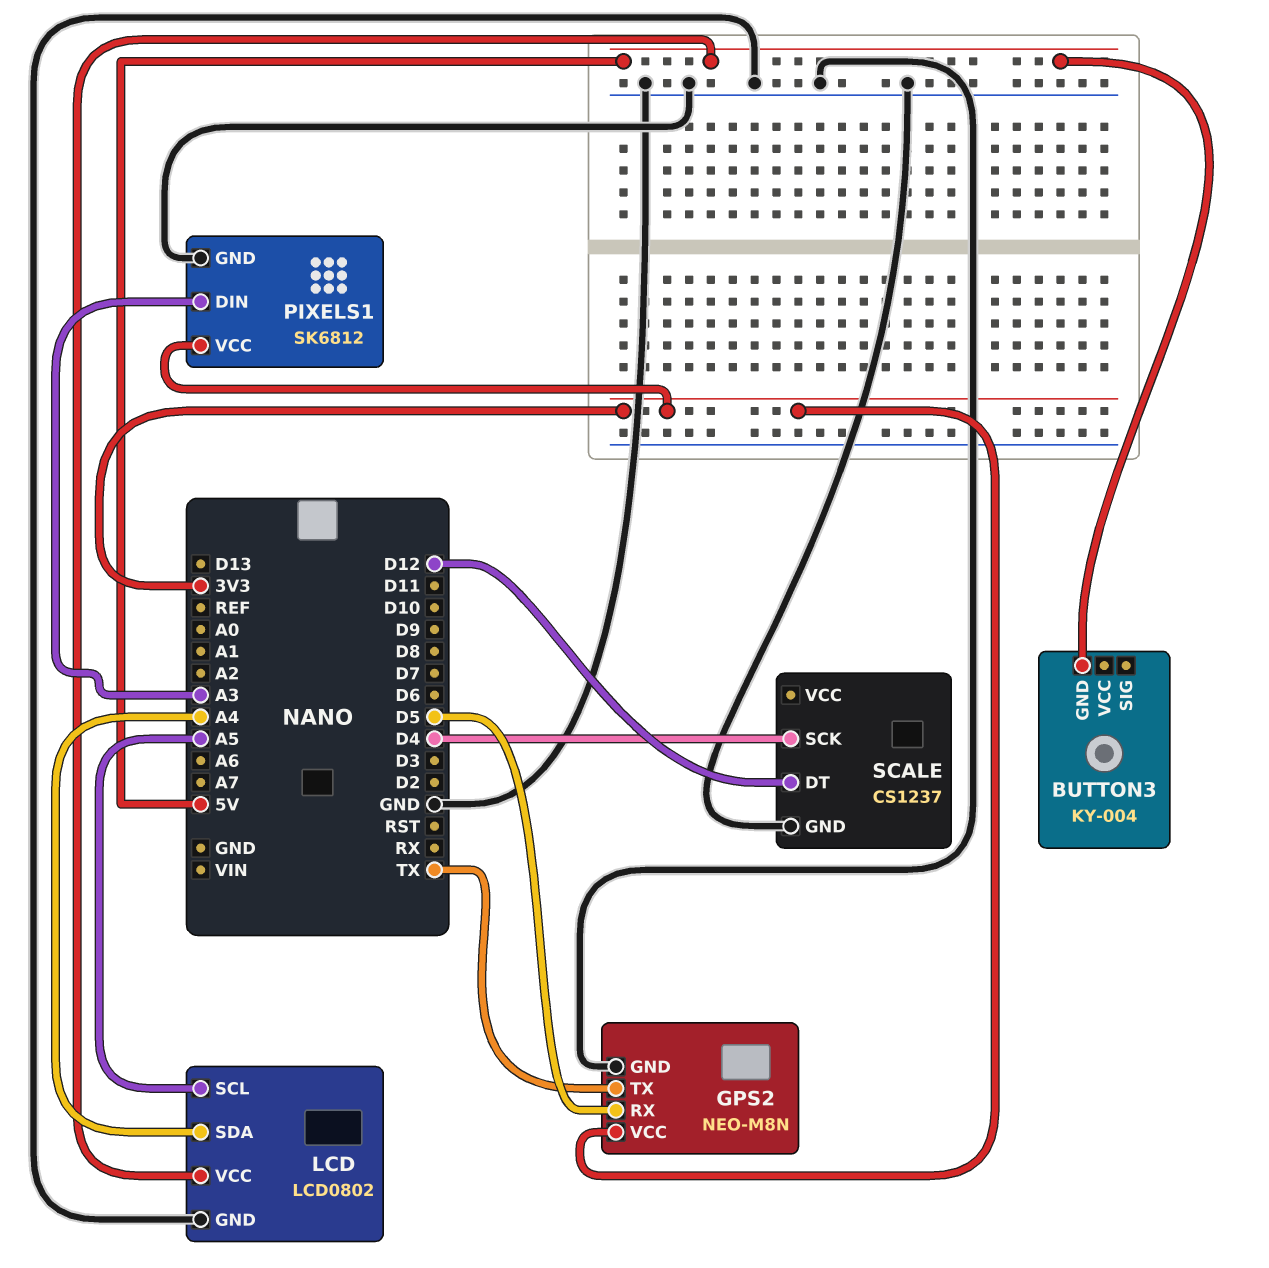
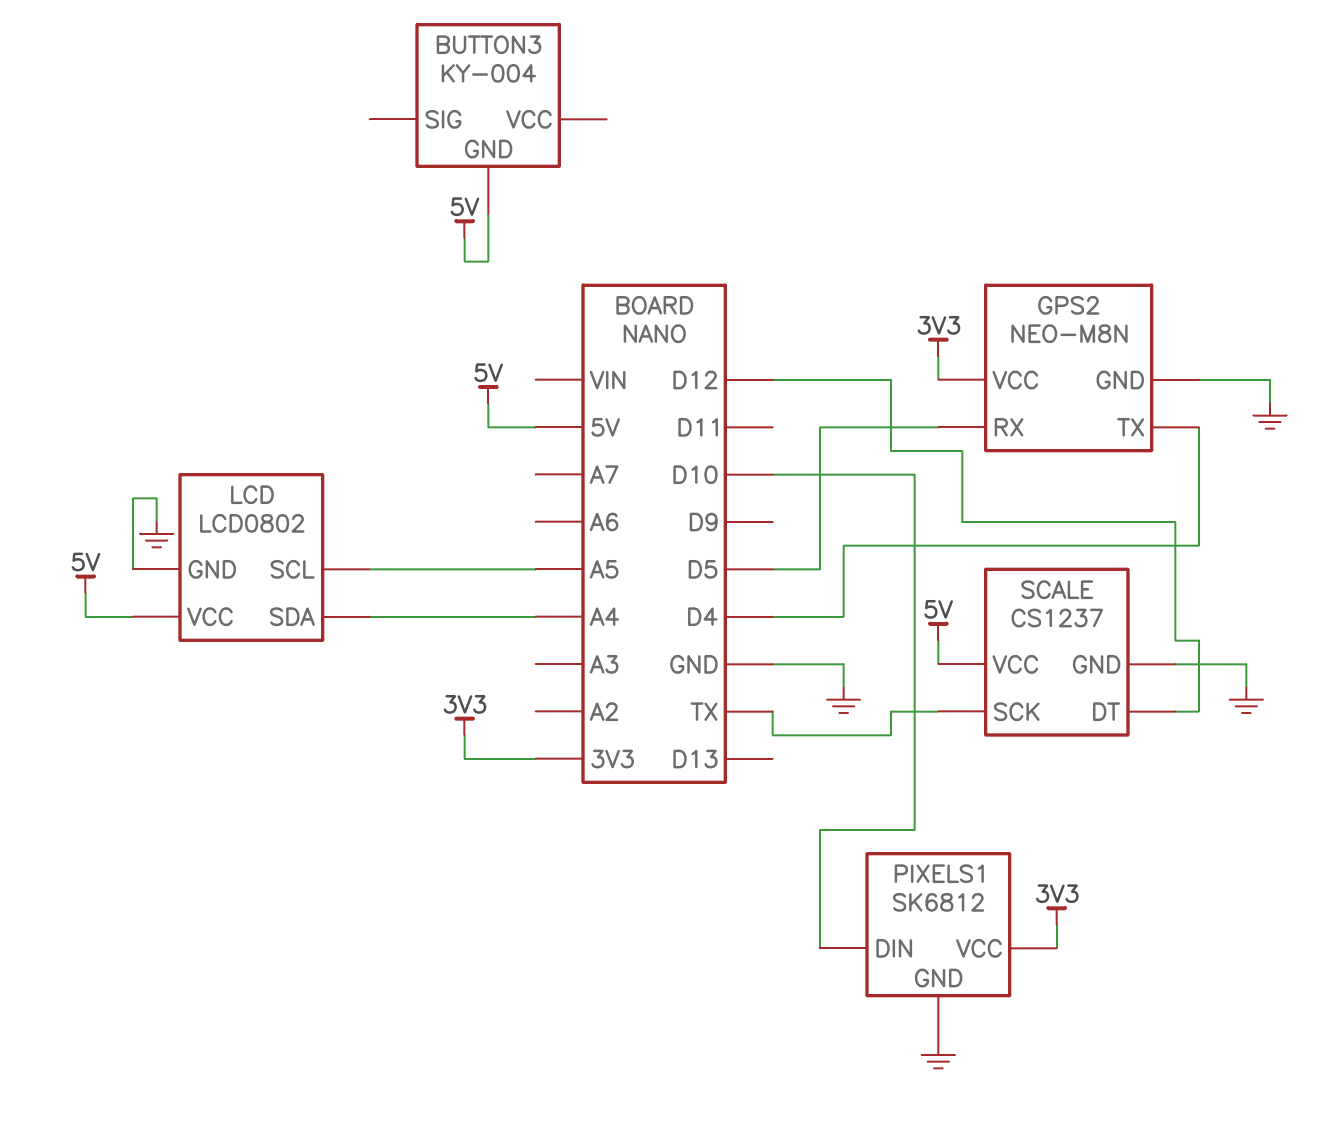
GPS2 pin TX: TX -> D4
PIXELS1 pin DIN: A3 -> D10
SCALE pin SCK: D4 -> TX
SCALE pin VCC: none -> 5V

